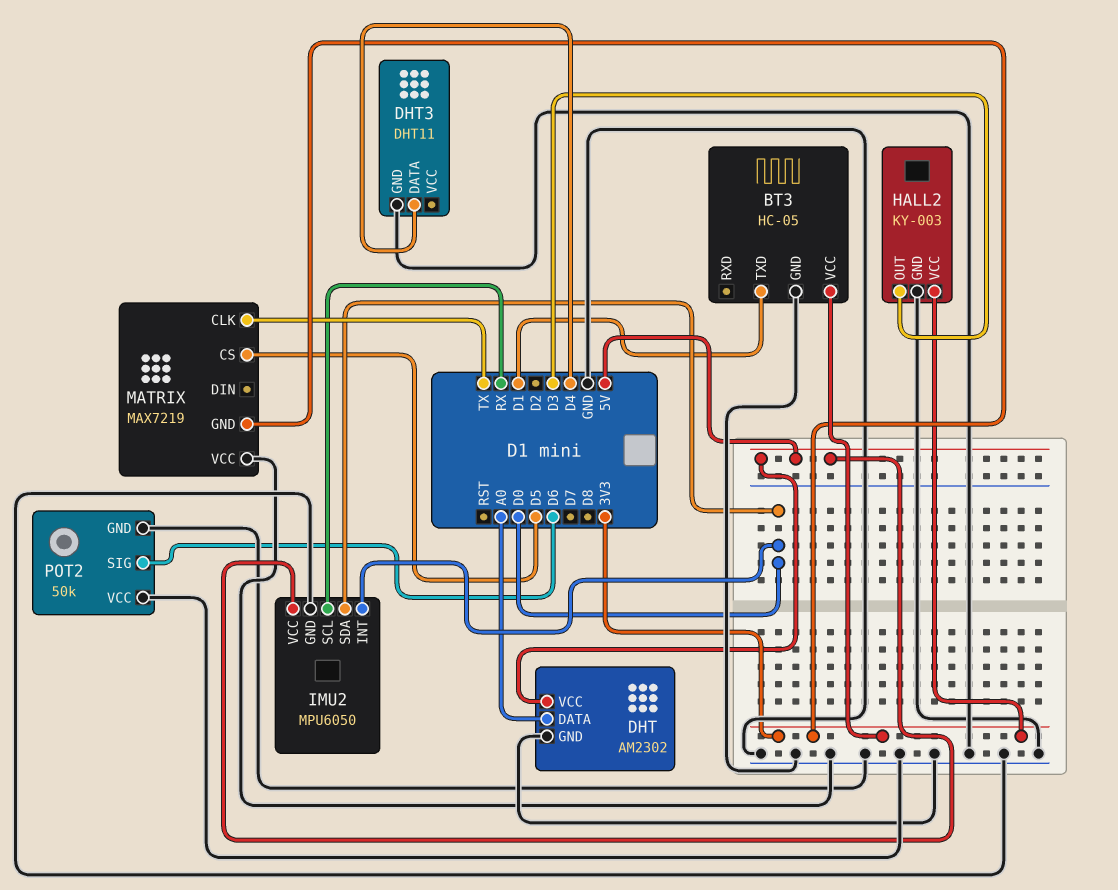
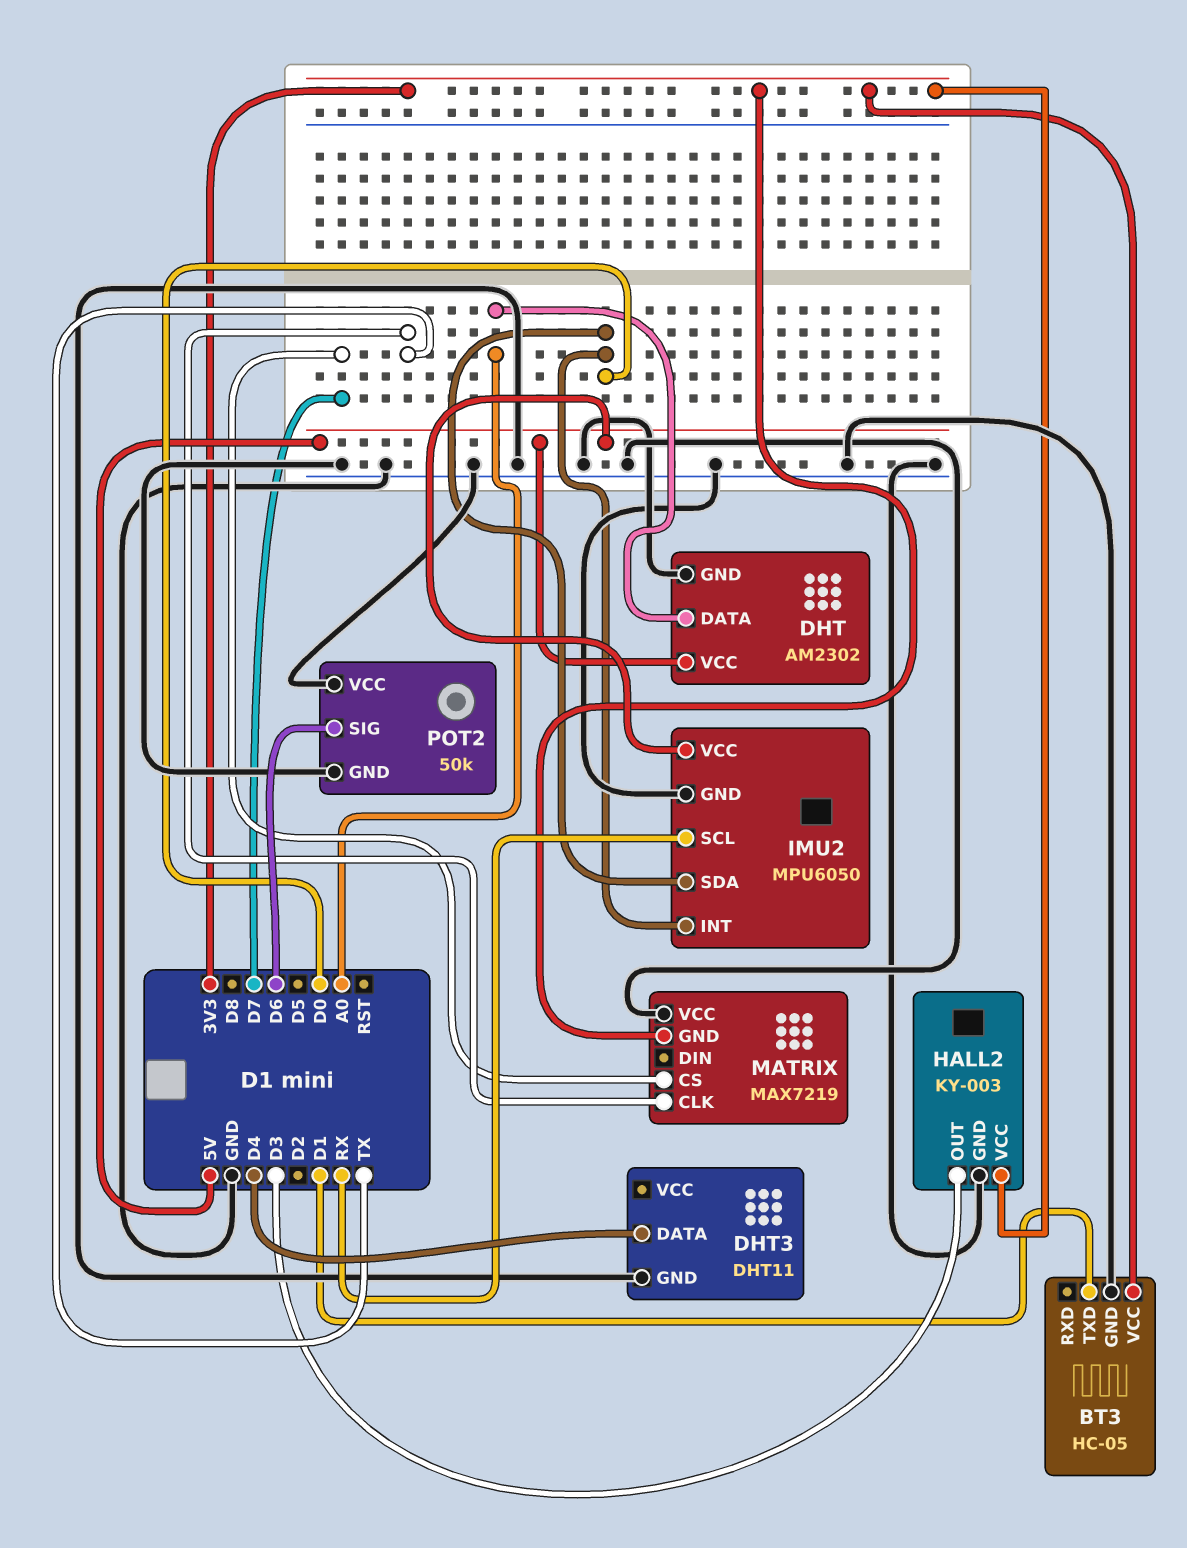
MATRIX pin CS: D5 -> D7

